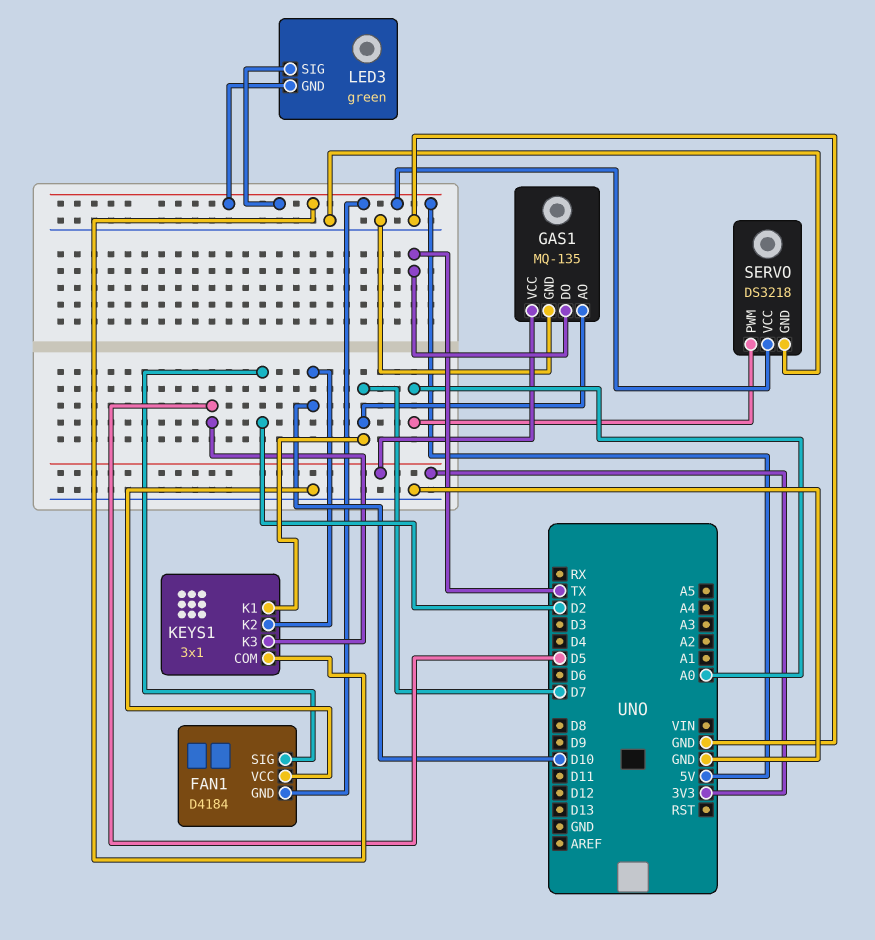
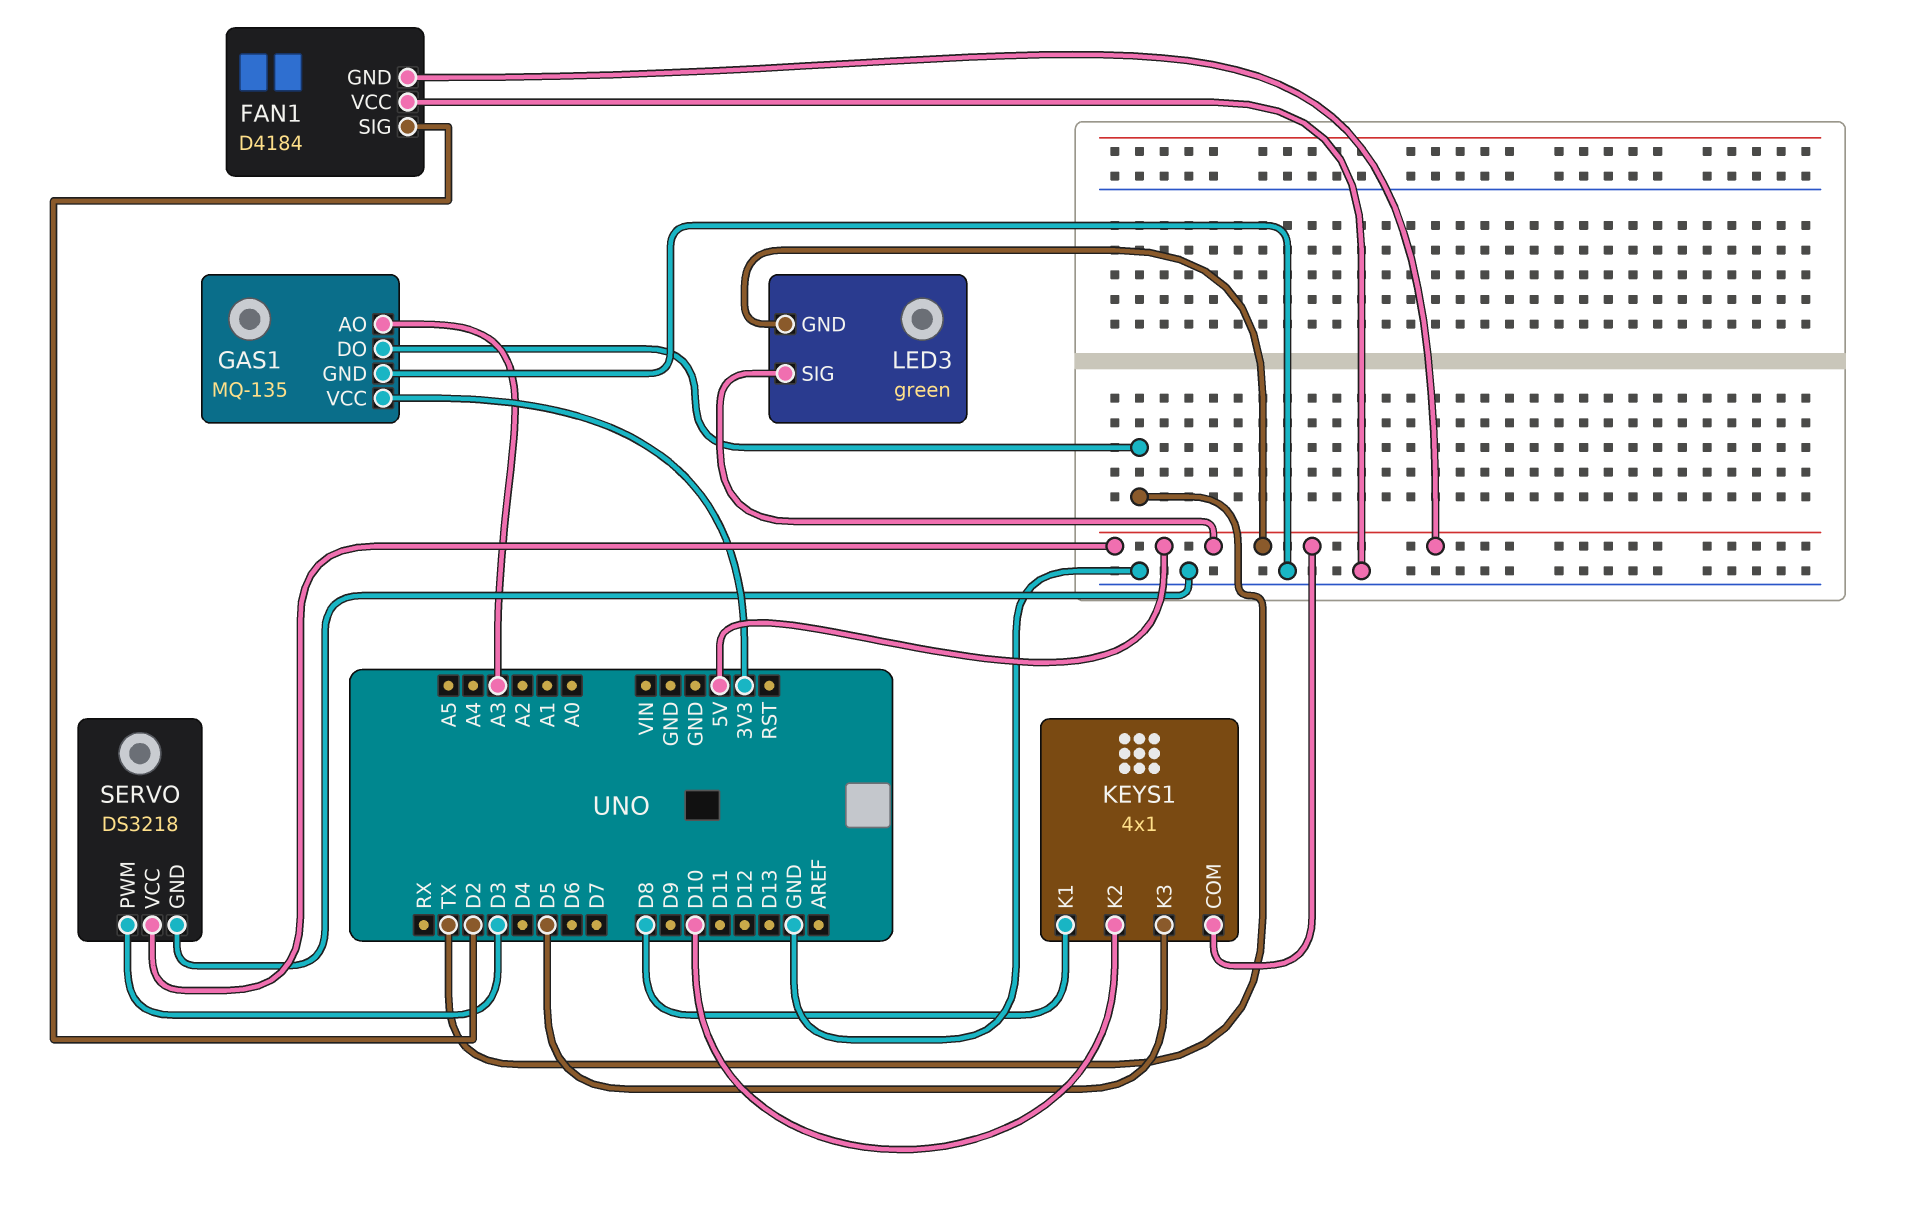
GAS1 pin AO: D7 -> A3
KEYS1: 3x1 -> 4x1
KEYS1 pin K1: D7 -> D8
SERVO pin PWM: A0 -> D3

